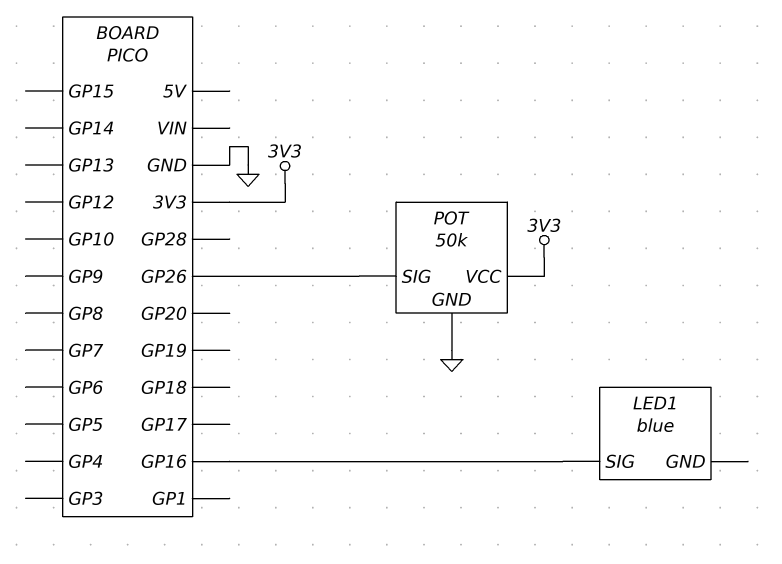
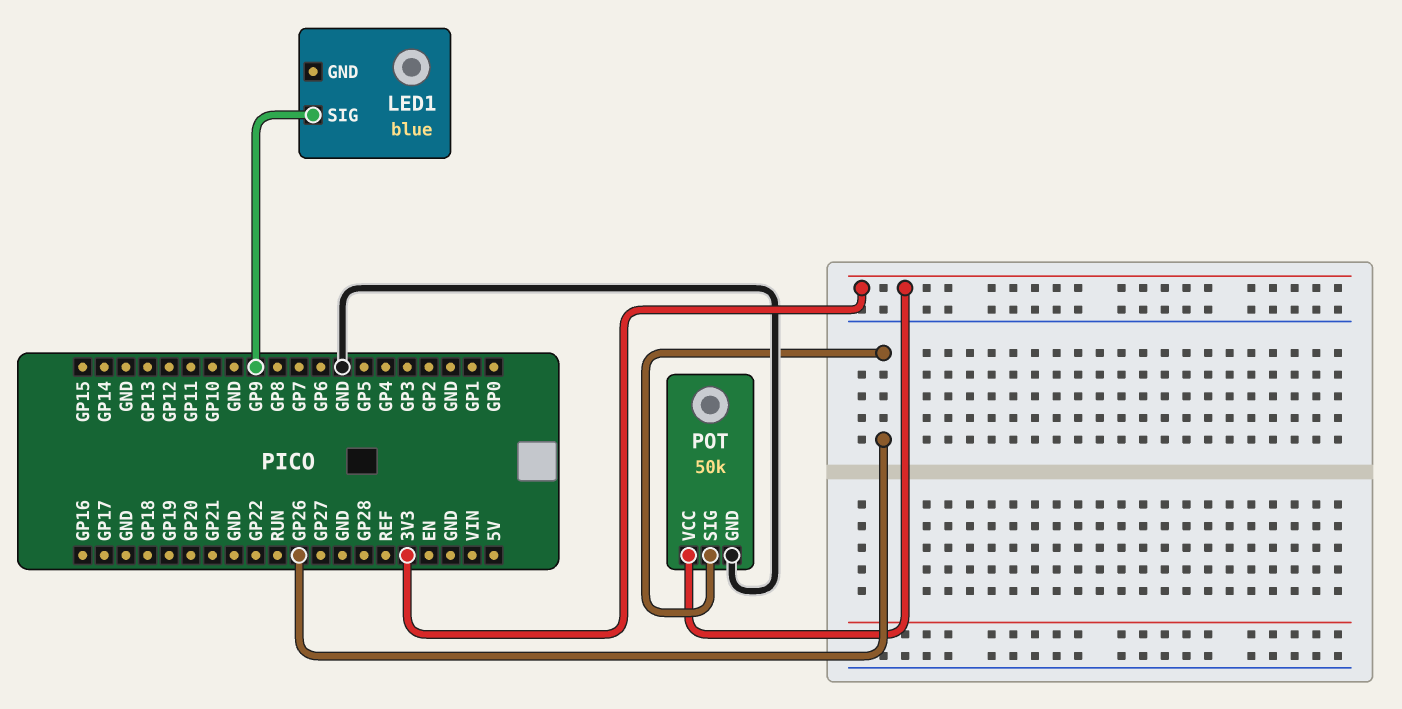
LED1 pin SIG: GP16 -> GP9

